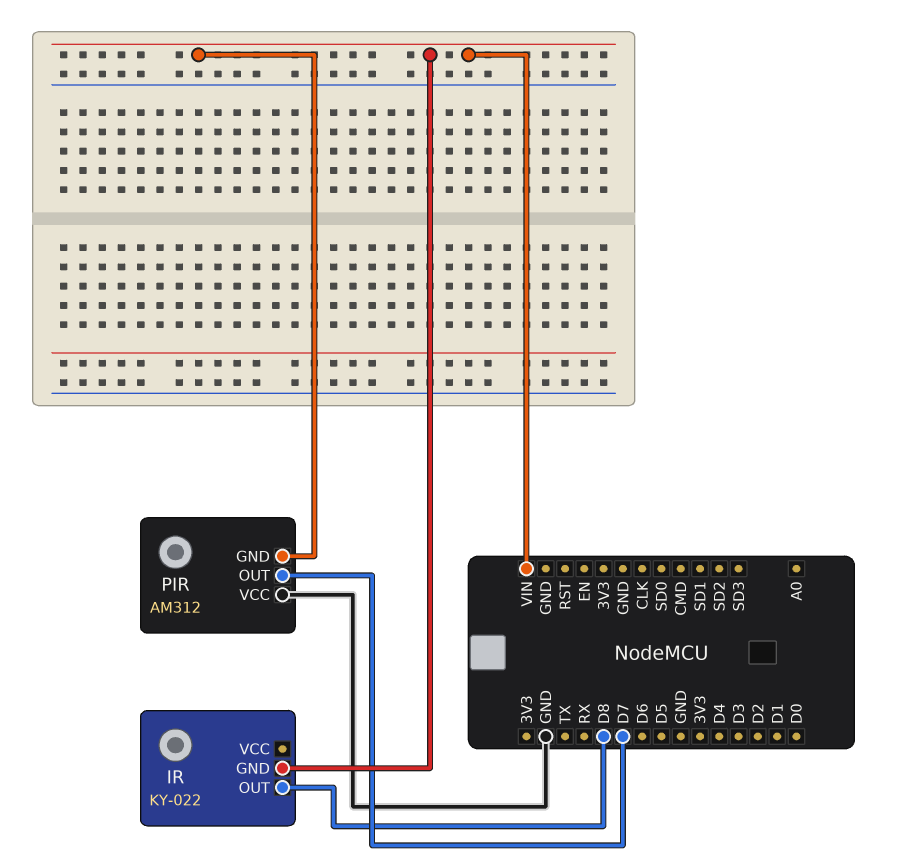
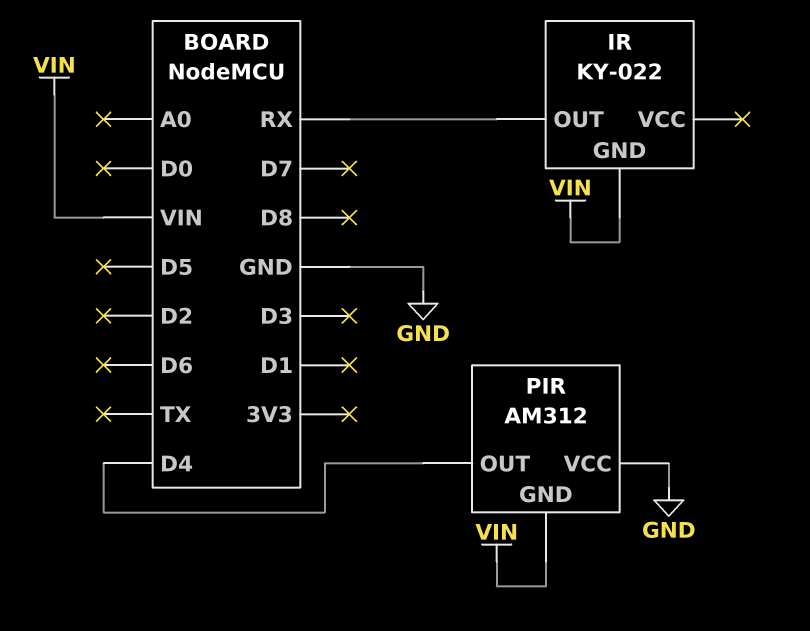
IR pin OUT: D8 -> RX
PIR pin OUT: D7 -> D4

